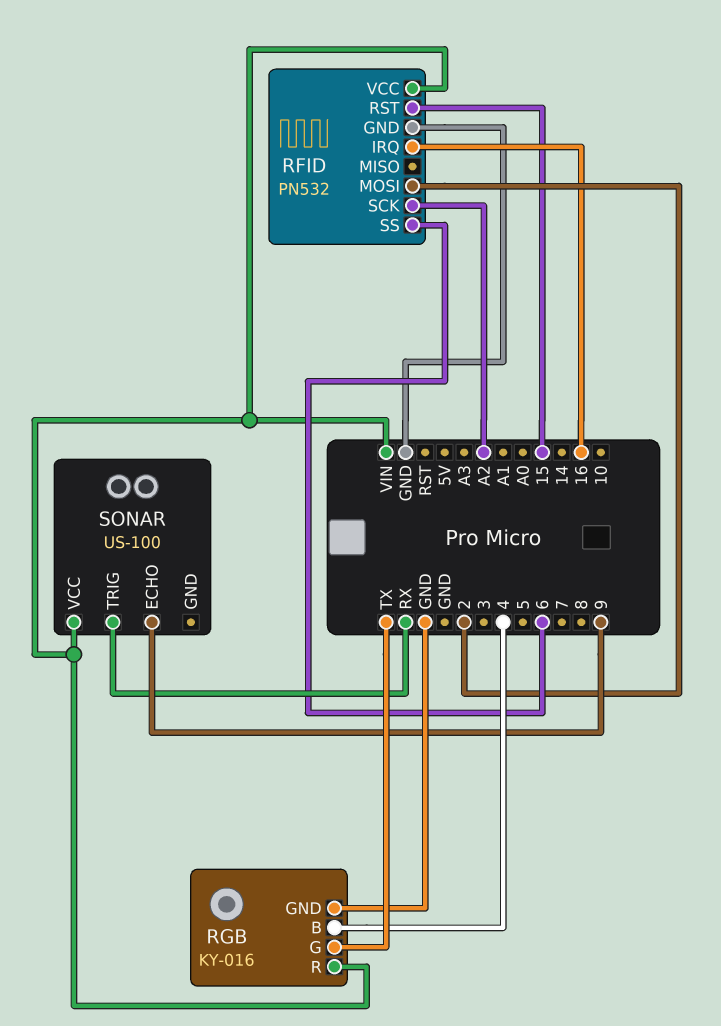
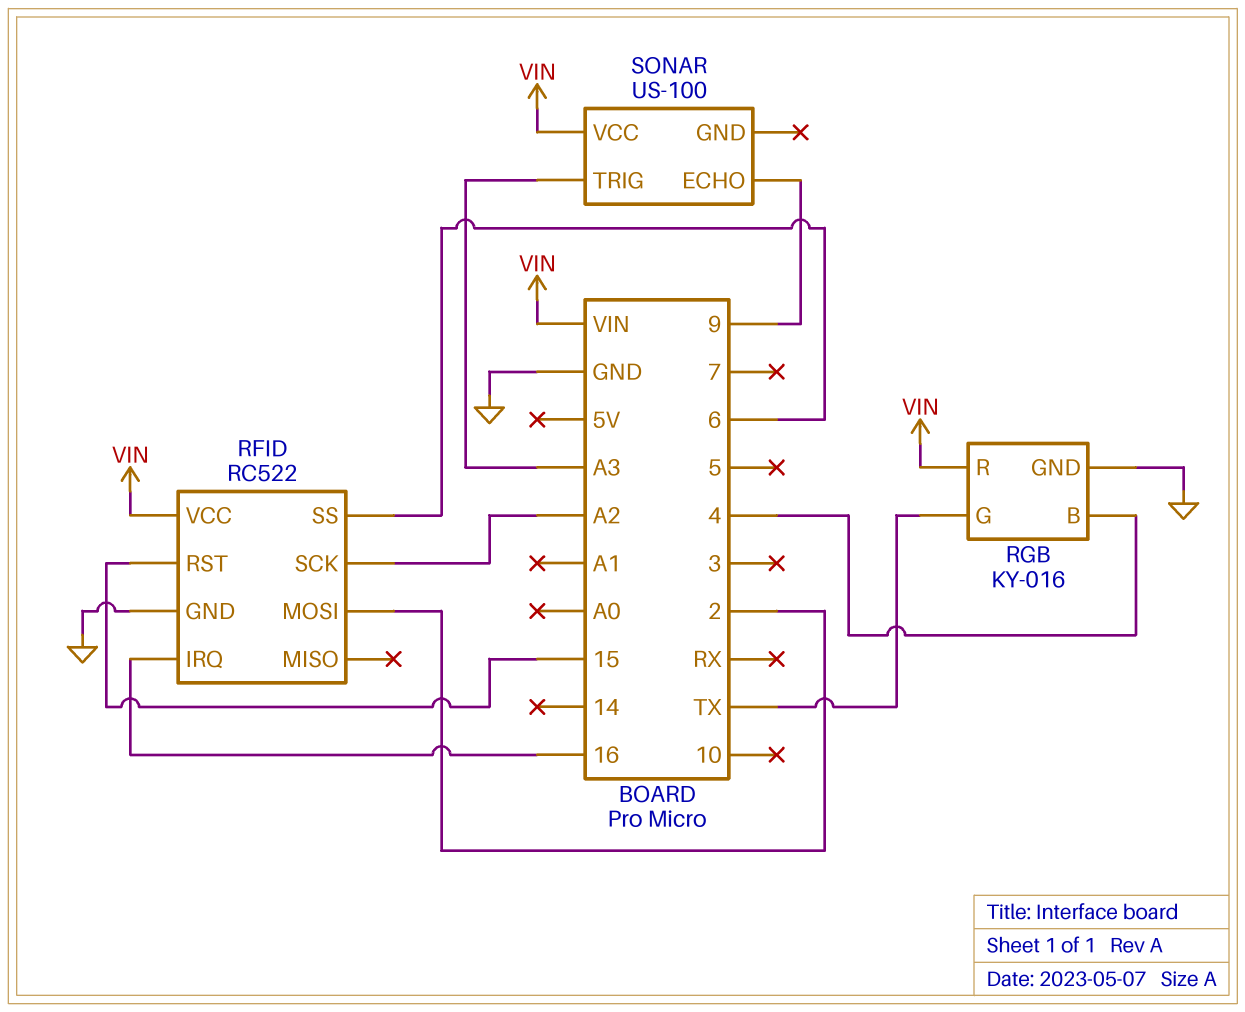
RFID: PN532 -> RC522
SONAR pin TRIG: RX -> A3

